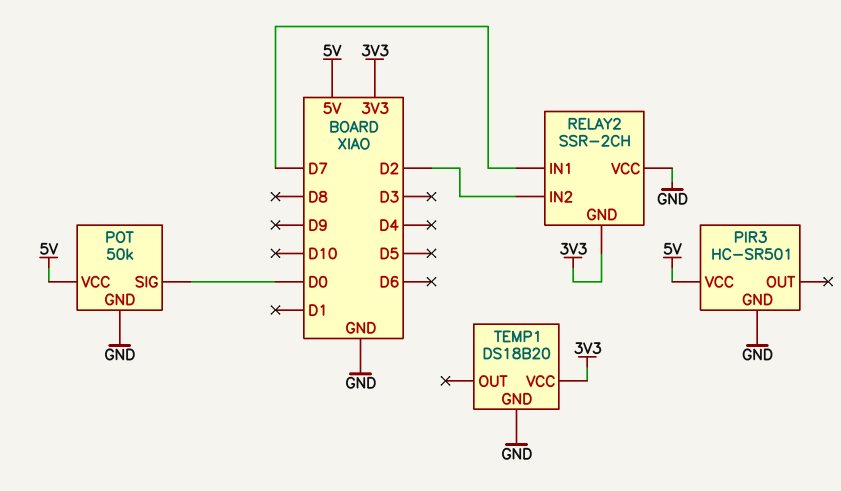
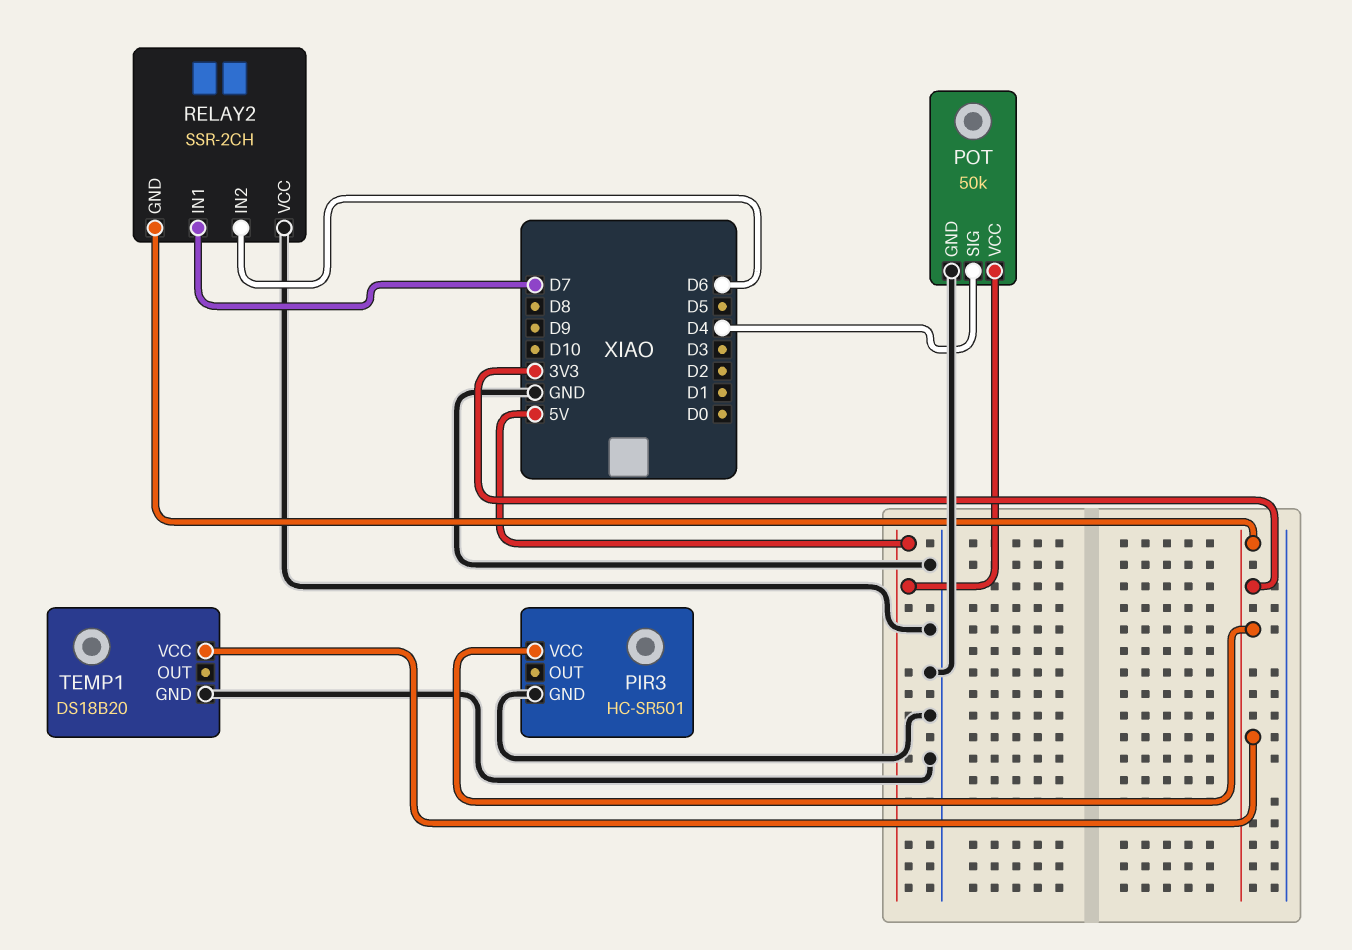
PIR3 pin VCC: 5V -> 3V3
POT pin SIG: D0 -> D4
RELAY2 pin IN2: D2 -> D6

